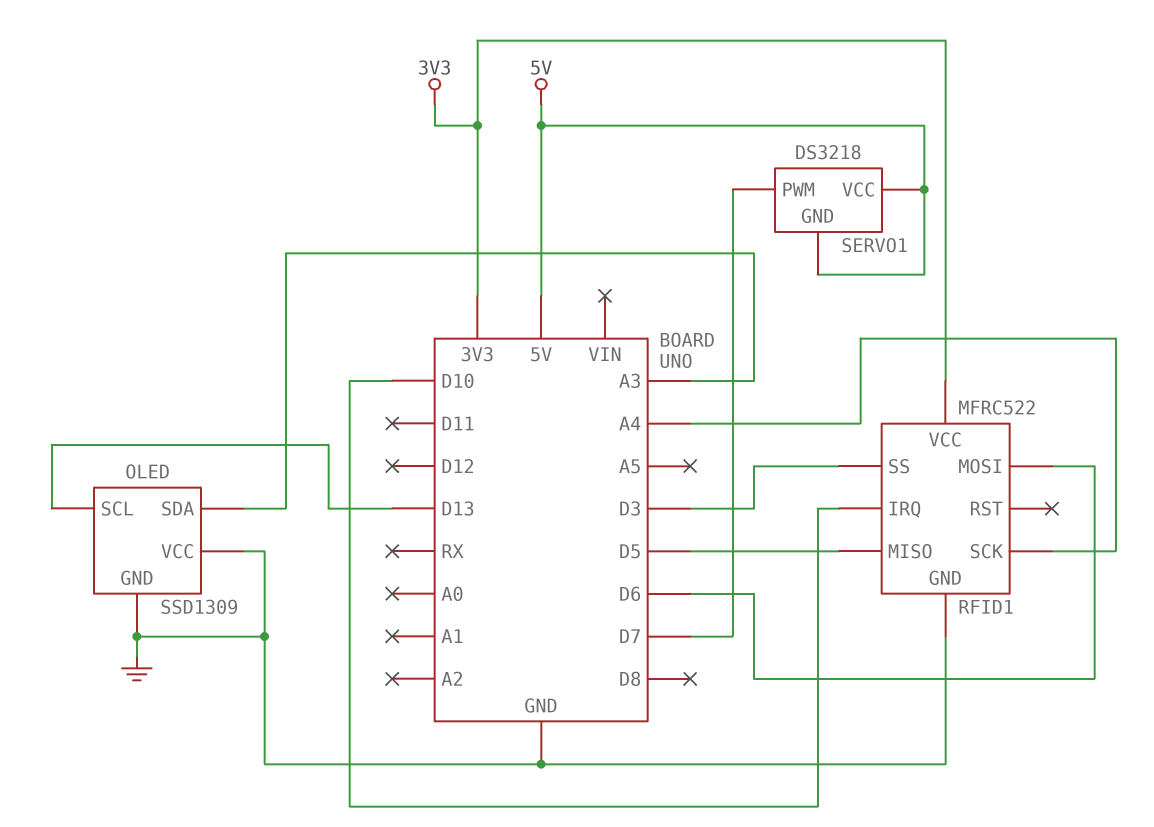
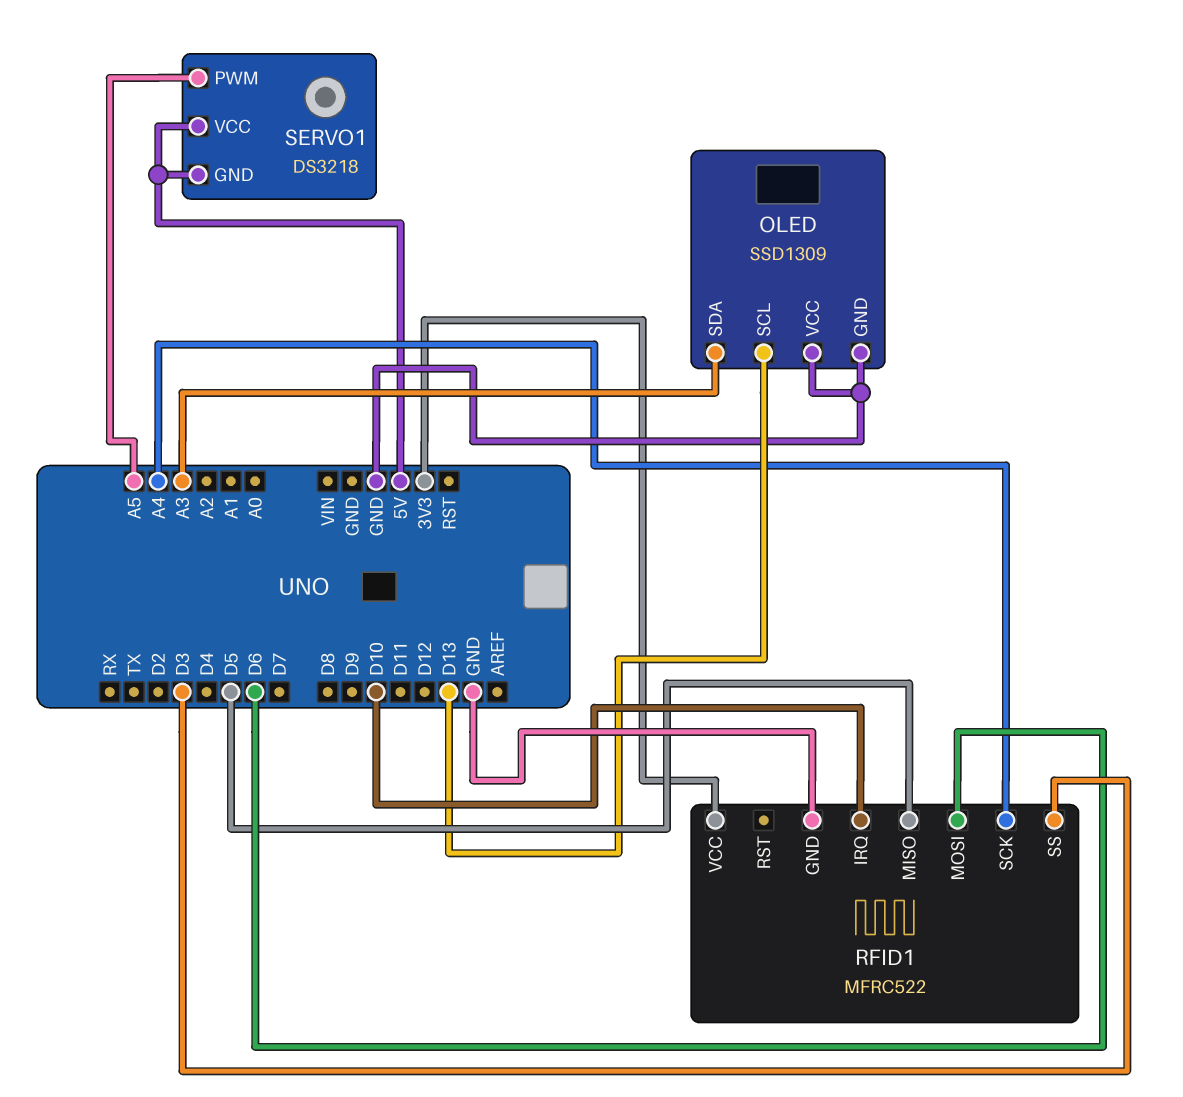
SERVO1 pin PWM: D7 -> A5

